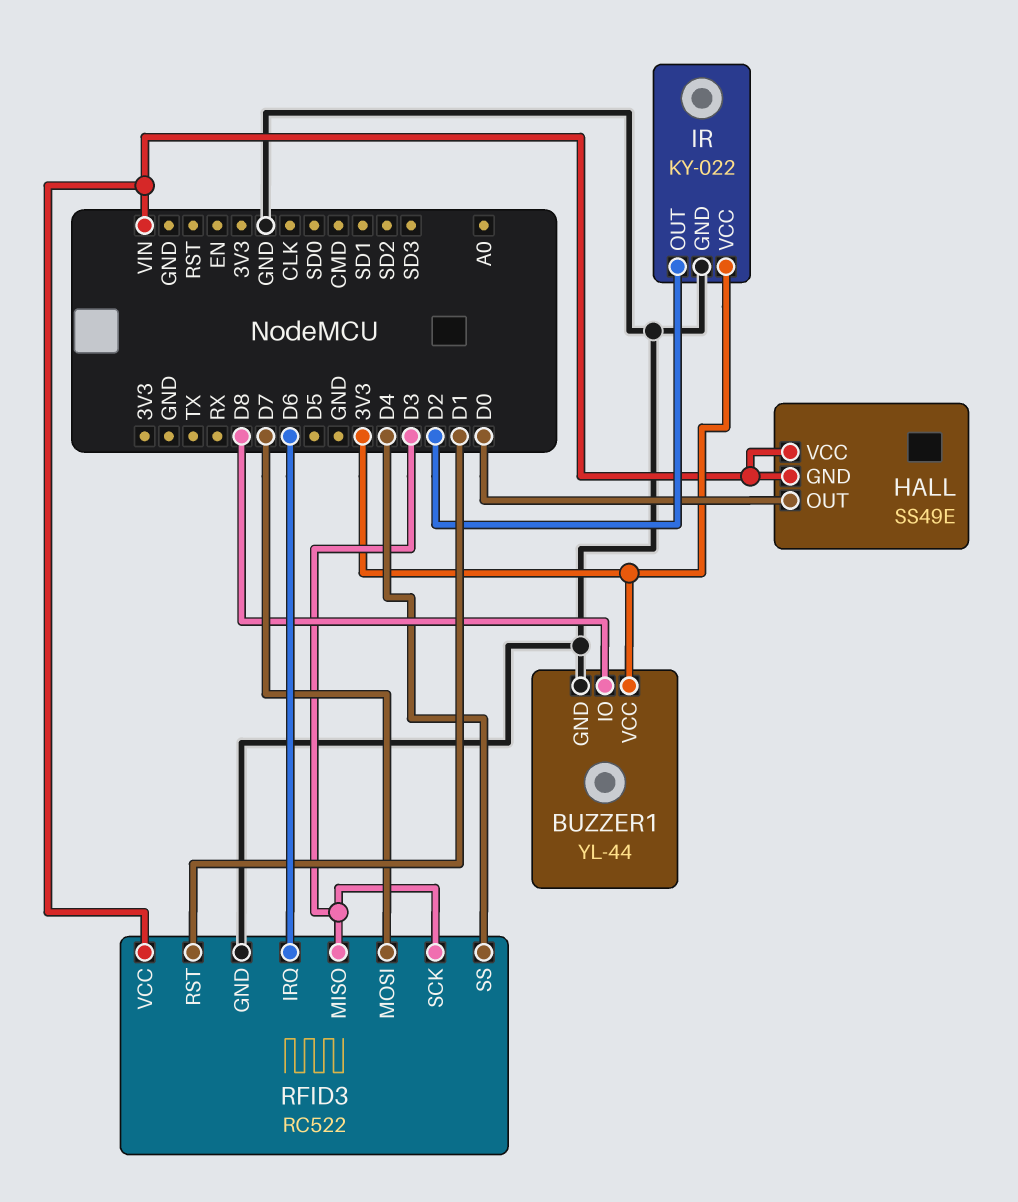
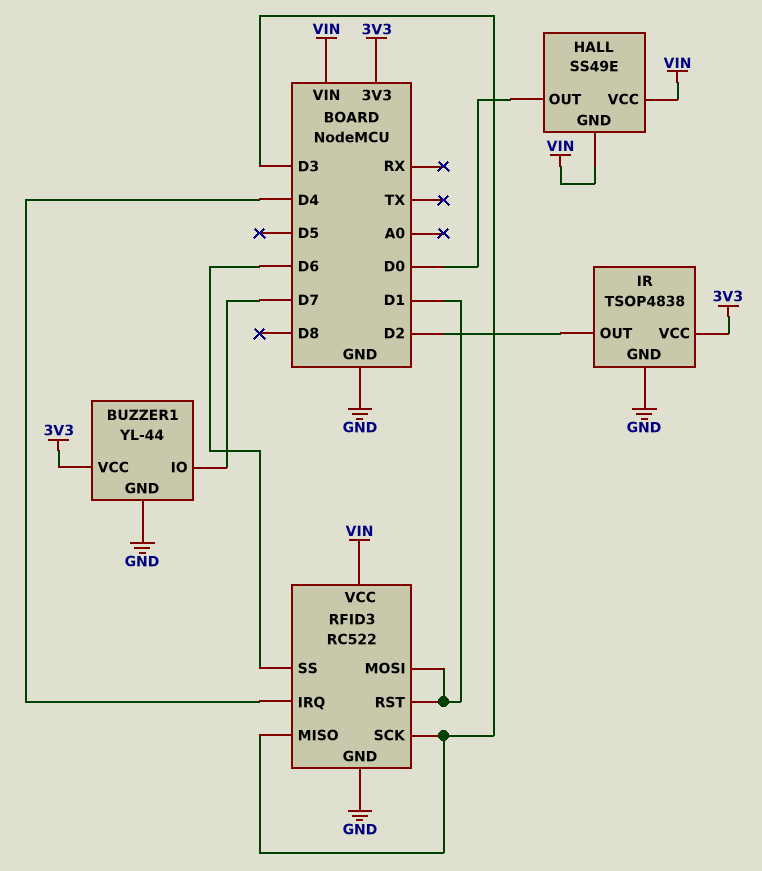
BUZZER1 pin IO: D8 -> D7
IR: KY-022 -> TSOP4838
RFID3 pin IRQ: D6 -> D4
RFID3 pin MOSI: D7 -> D1
RFID3 pin SS: D4 -> D6

